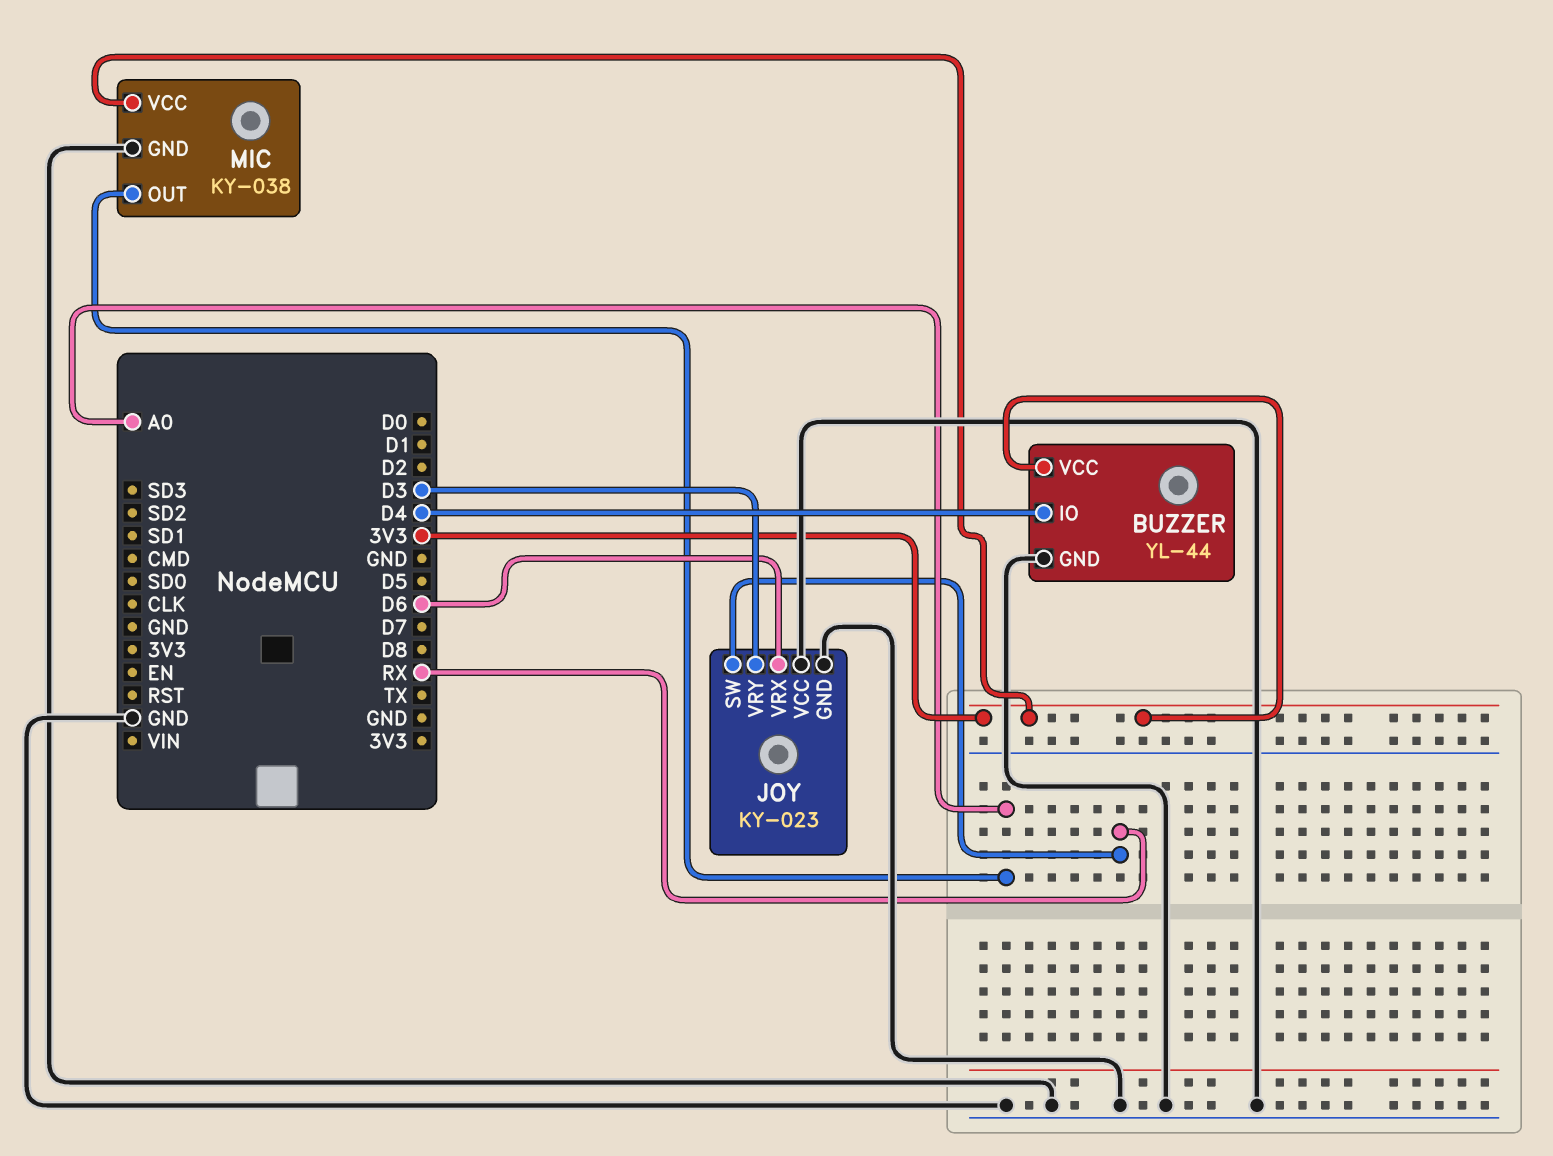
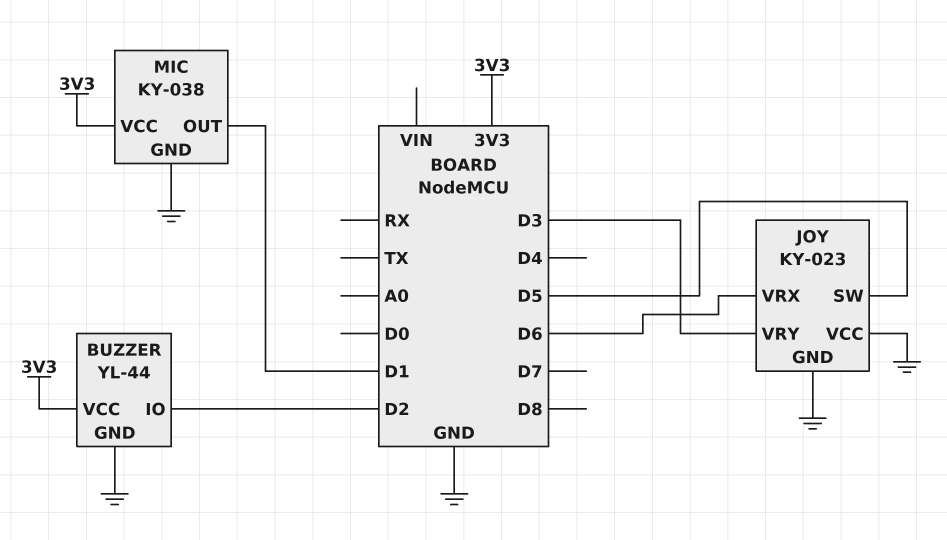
BUZZER pin IO: D4 -> D2
JOY pin SW: RX -> D5
MIC pin OUT: A0 -> D1

